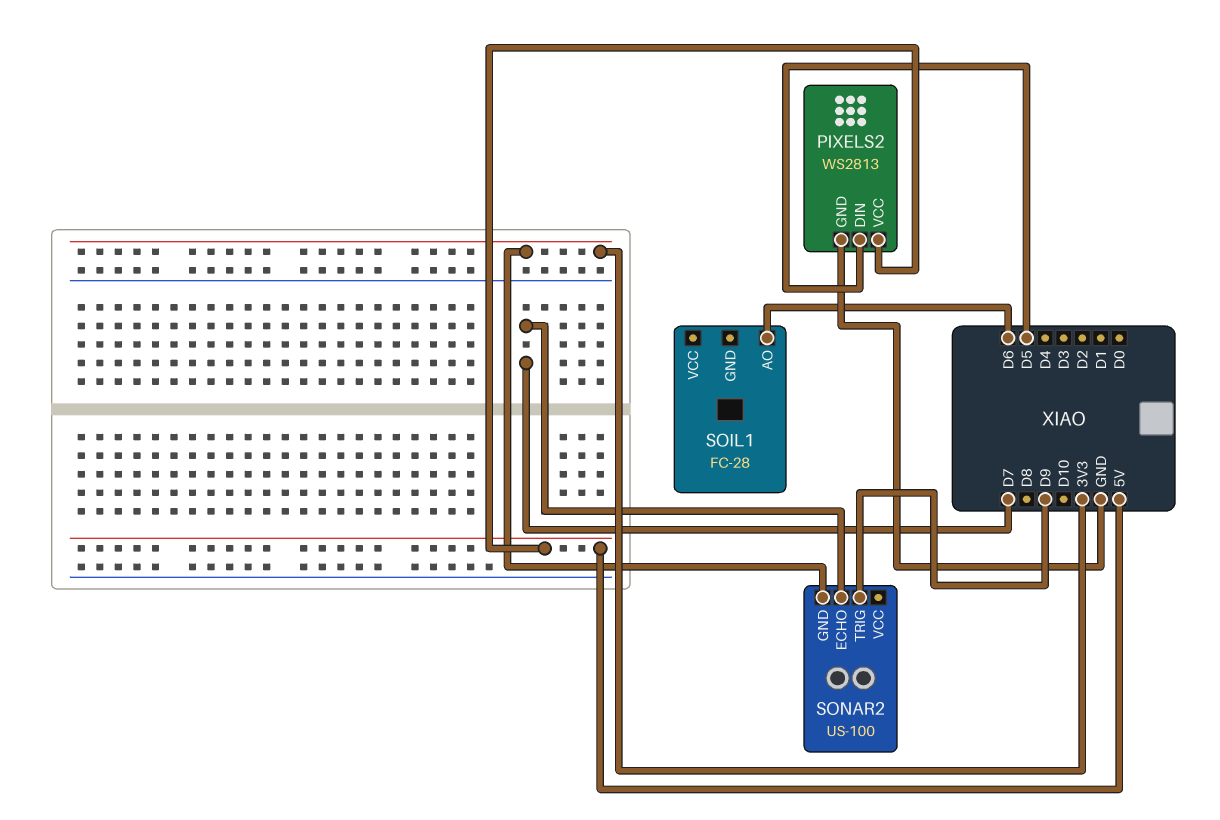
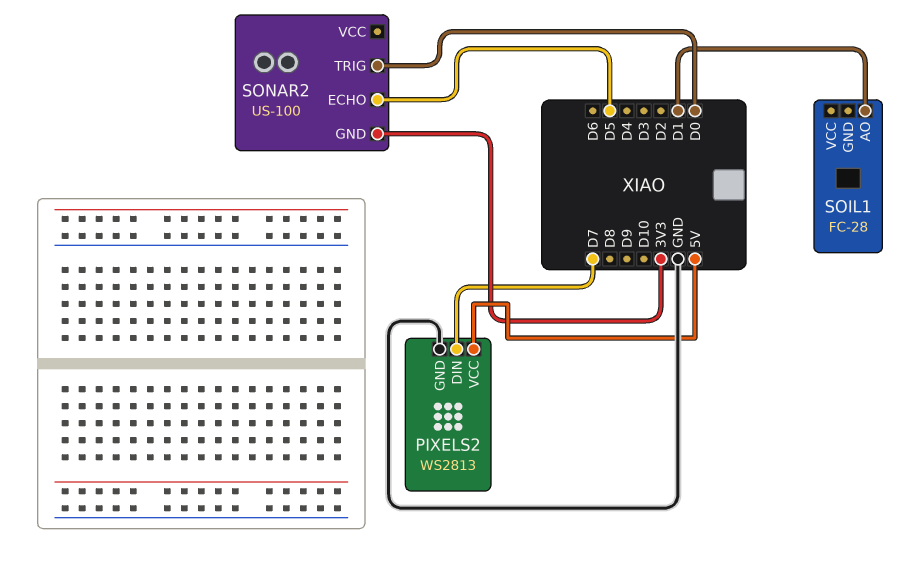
PIXELS2 pin DIN: D5 -> D7
SOIL1 pin AO: D6 -> D1
SONAR2 pin ECHO: D7 -> D5
SONAR2 pin TRIG: D9 -> D0

